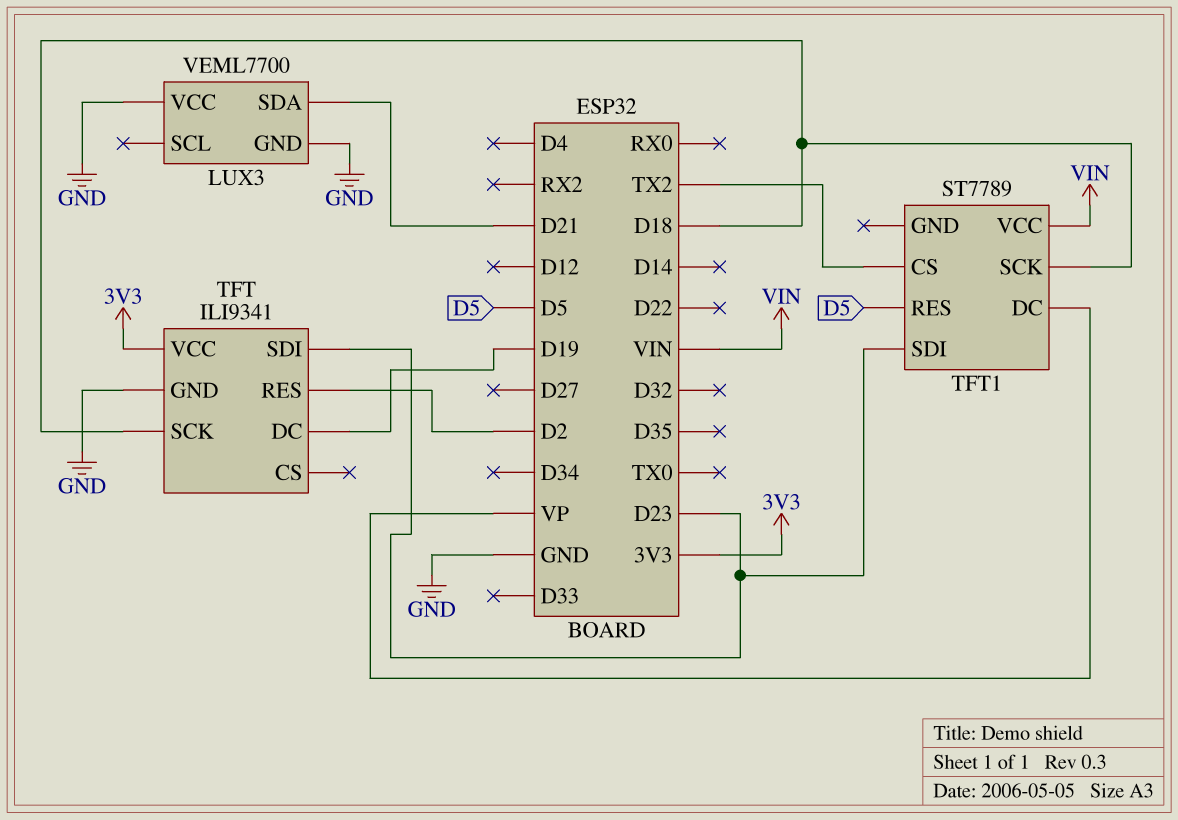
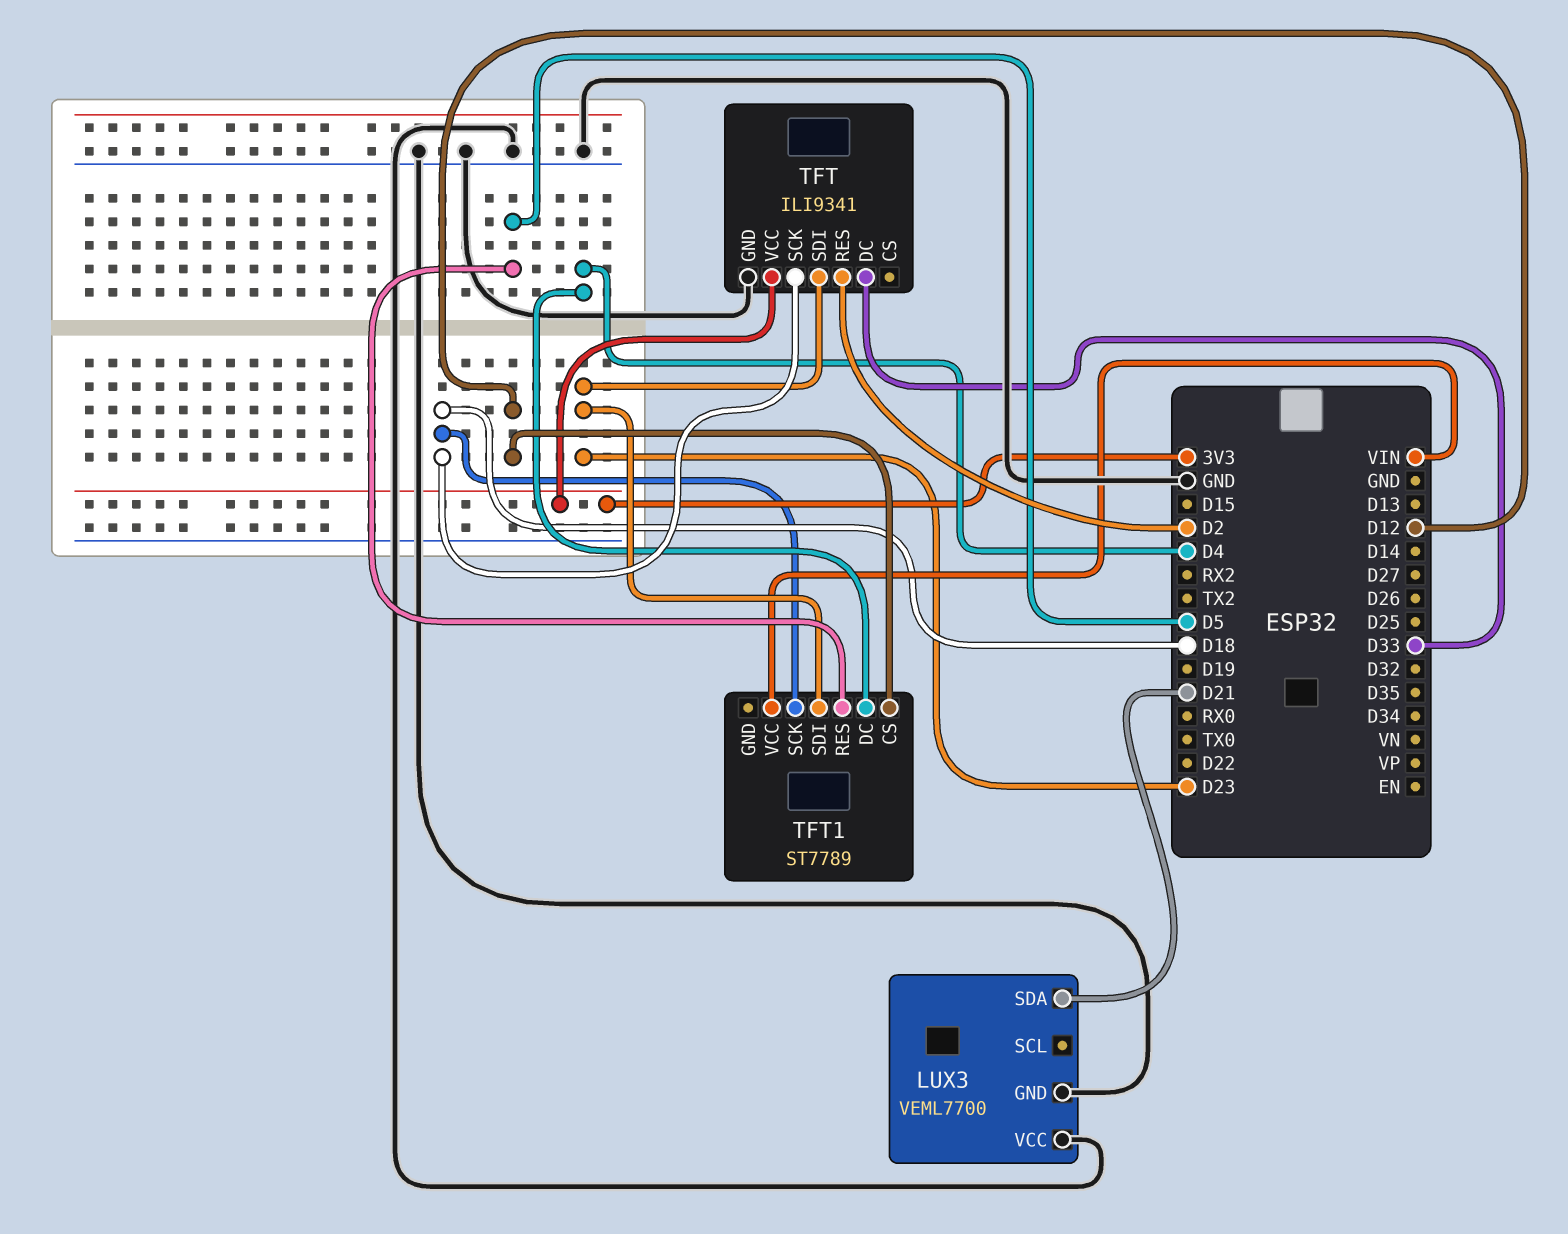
TFT pin DC: D19 -> D33
TFT1 pin CS: TX2 -> D12
TFT1 pin DC: VP -> D4

